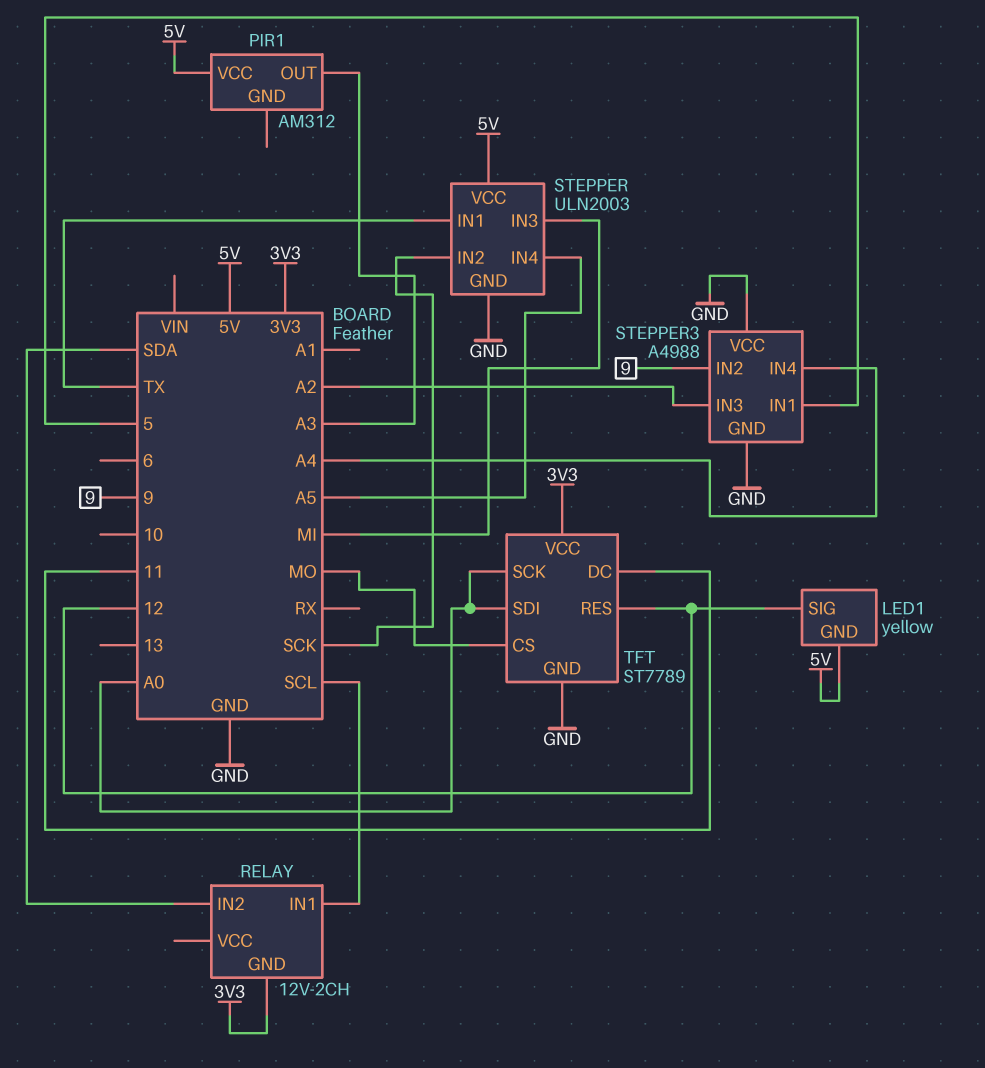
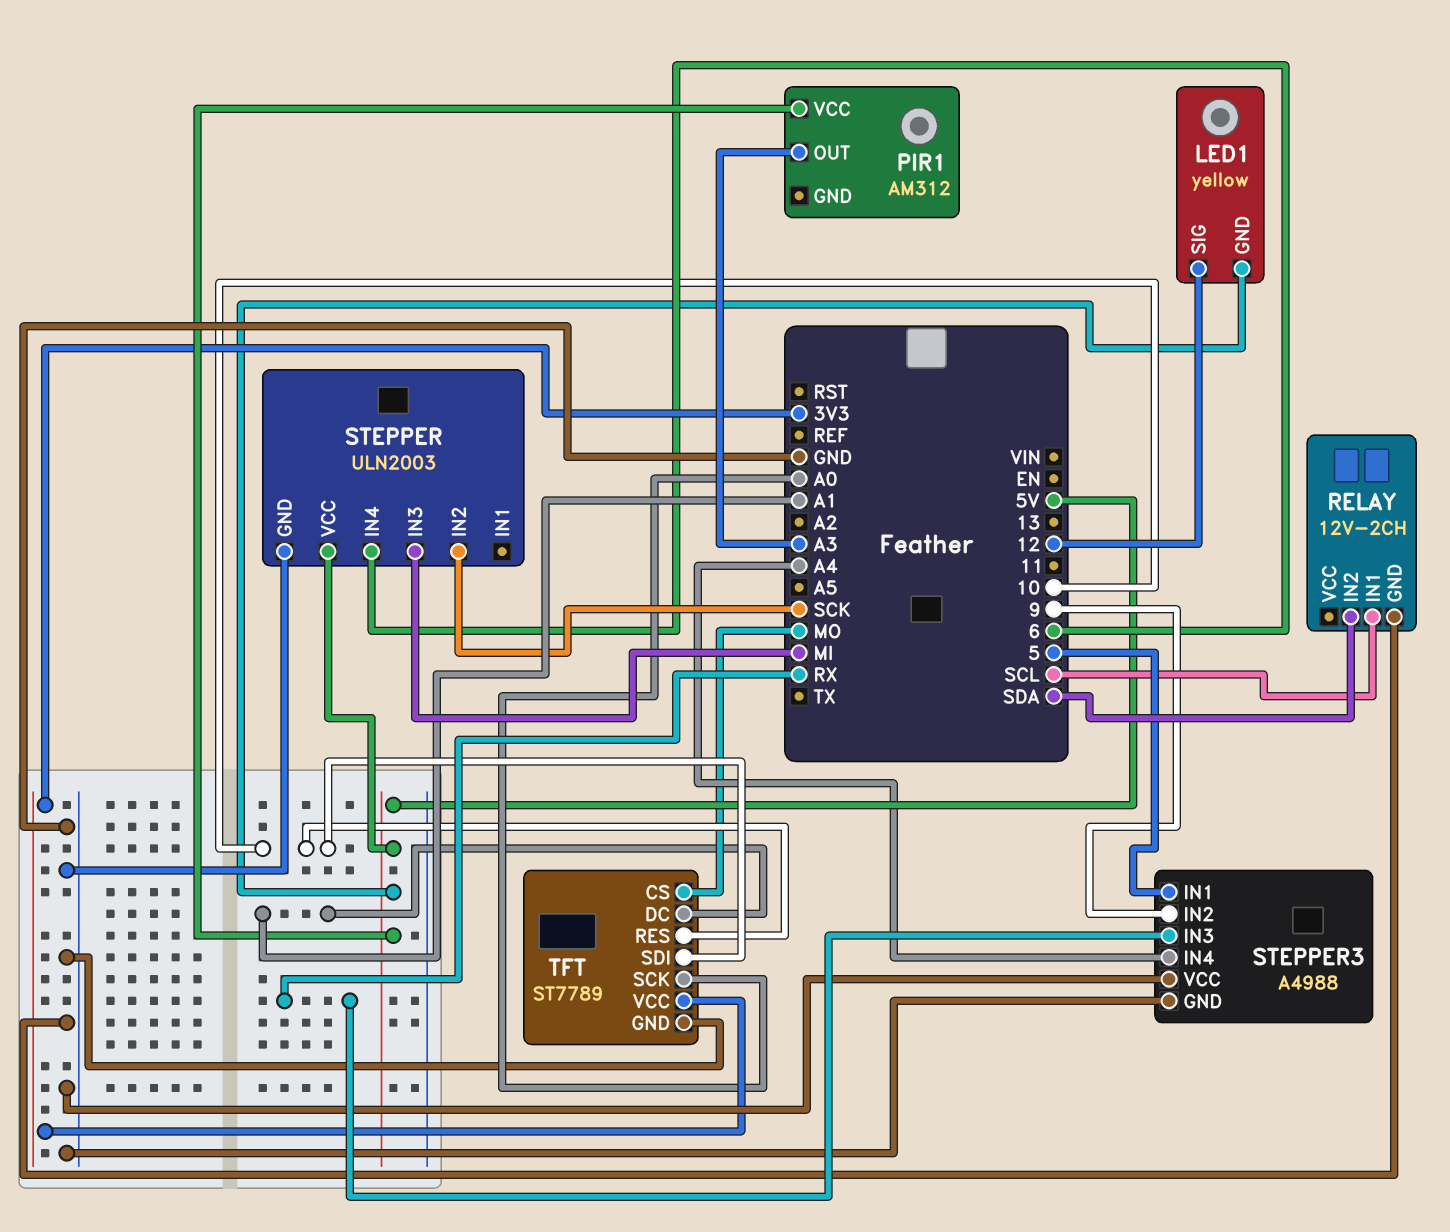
RELAY pin GND: 3V3 -> GND
STEPPER pin IN1: TX -> none
STEPPER pin IN4: A5 -> 6
STEPPER3 pin IN3: A2 -> RX
TFT pin DC: 11 -> A1
TFT pin RES: 12 -> 10
TFT pin SDI: A0 -> 10

